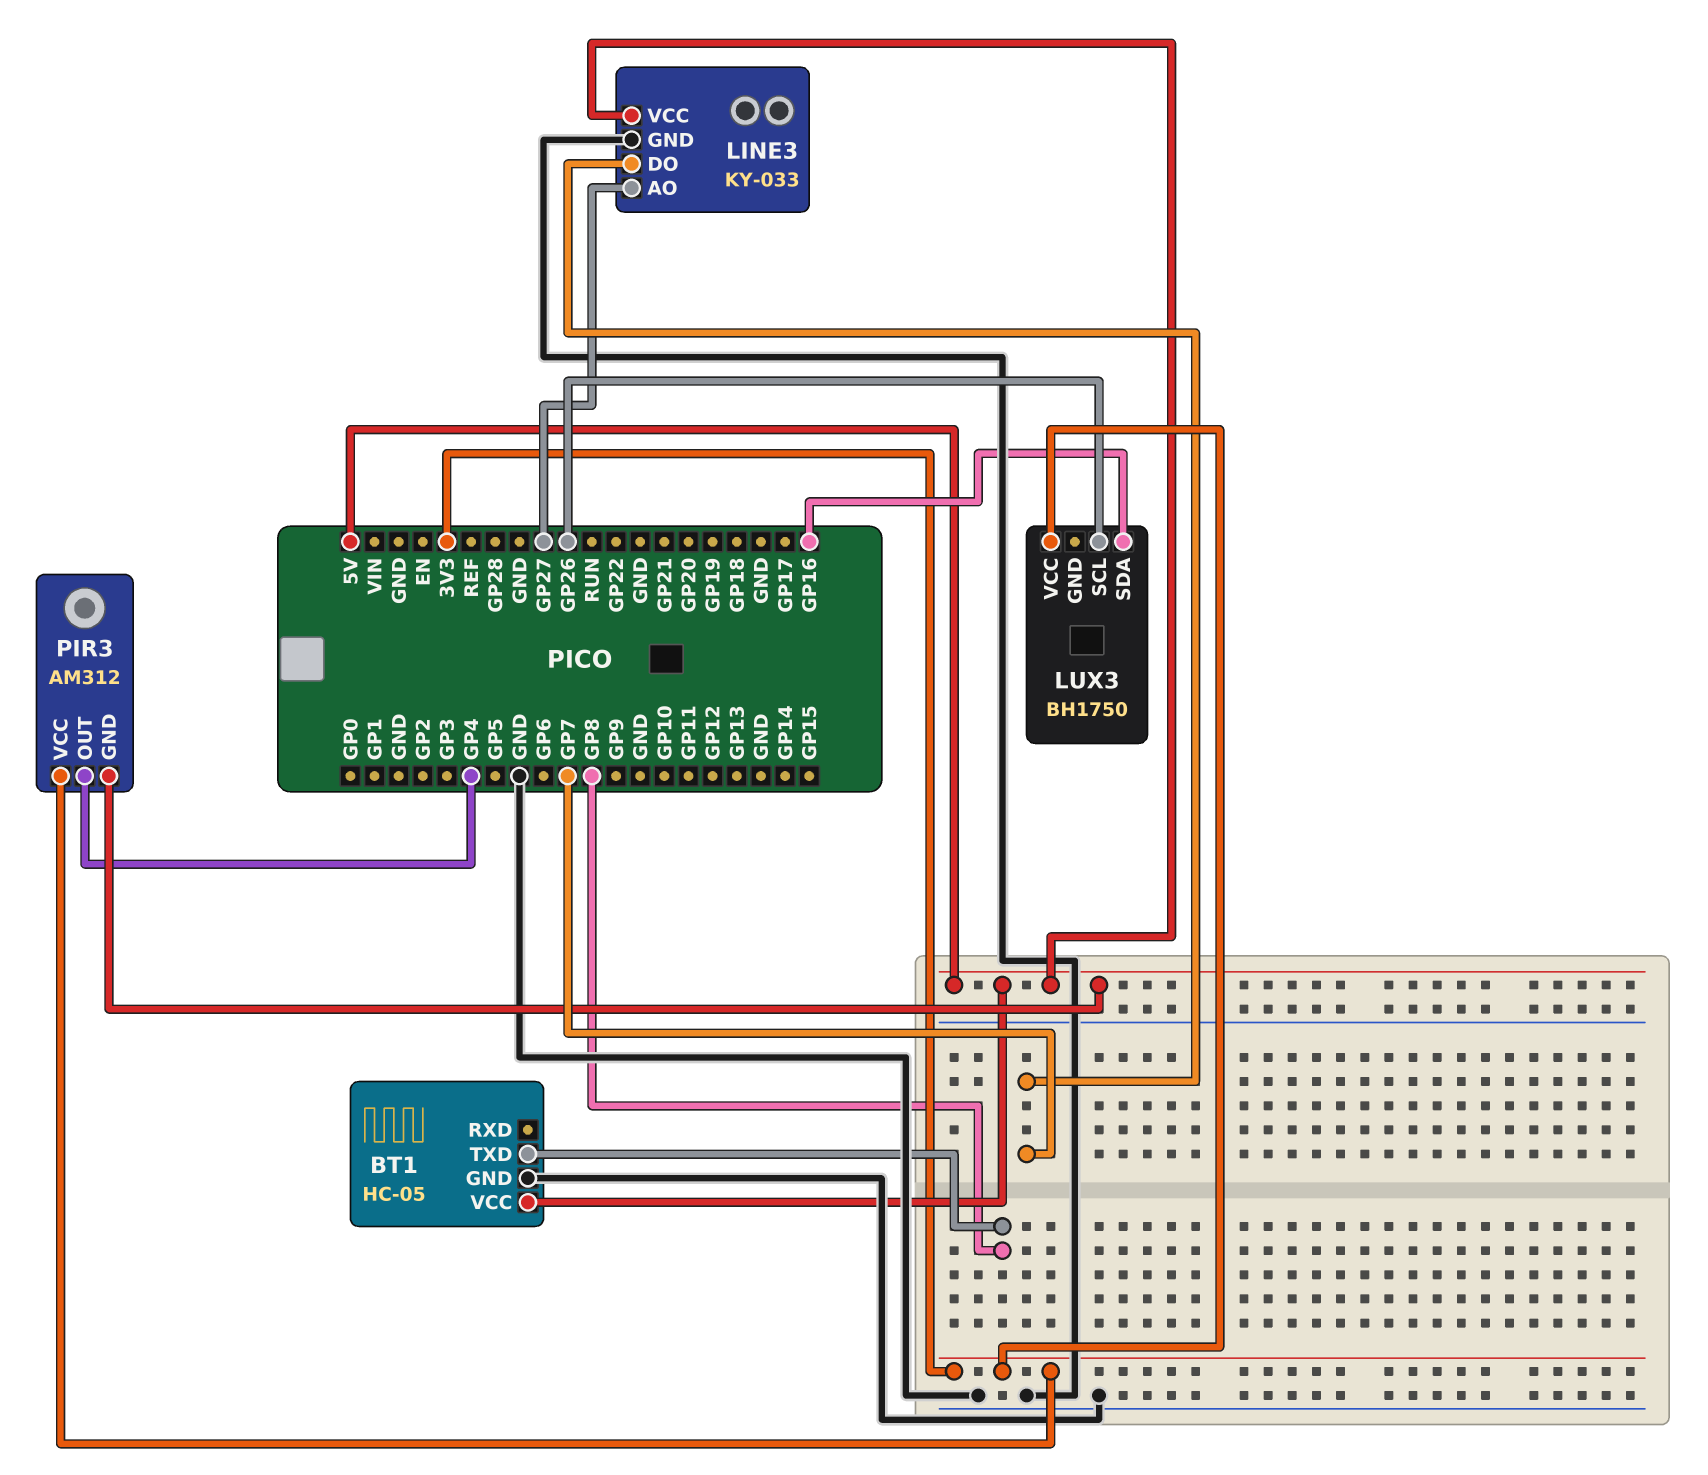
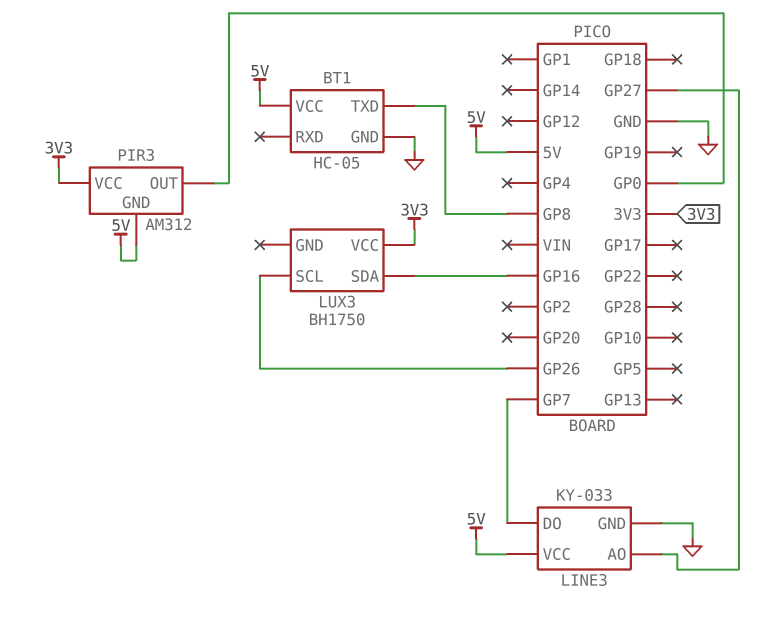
PIR3 pin OUT: GP4 -> GP0

